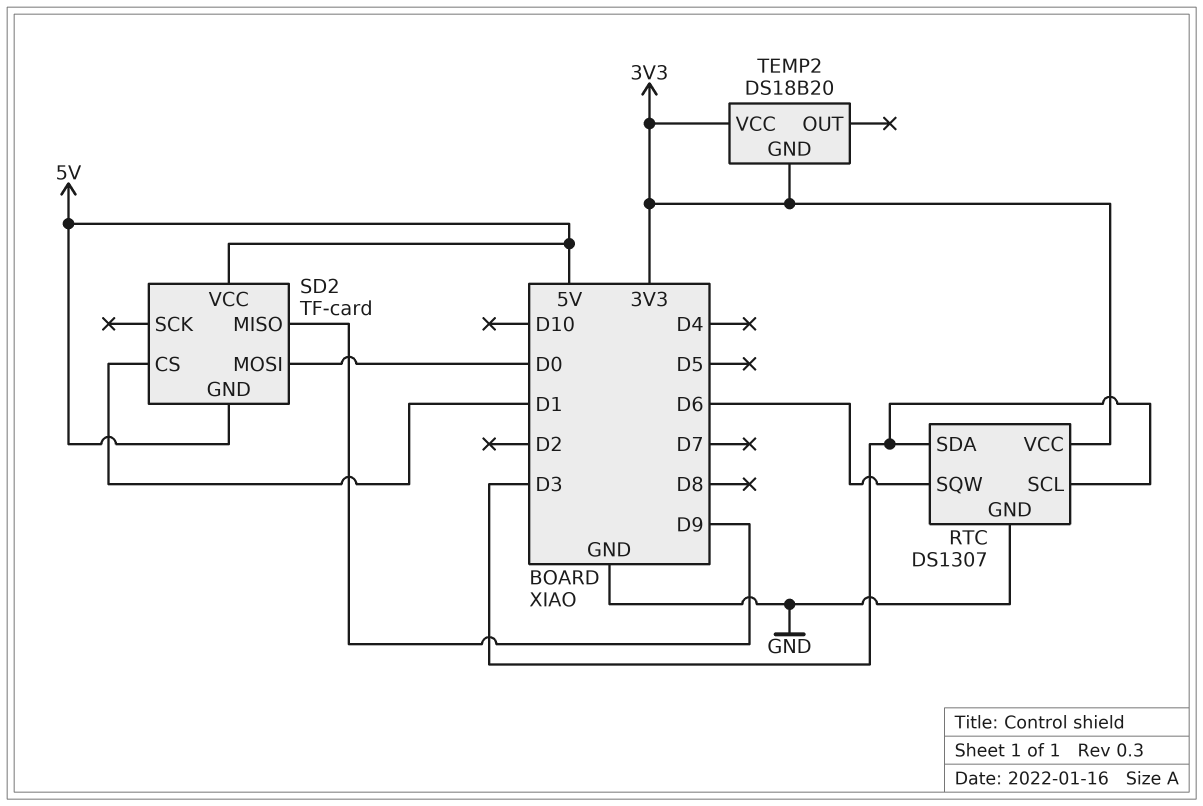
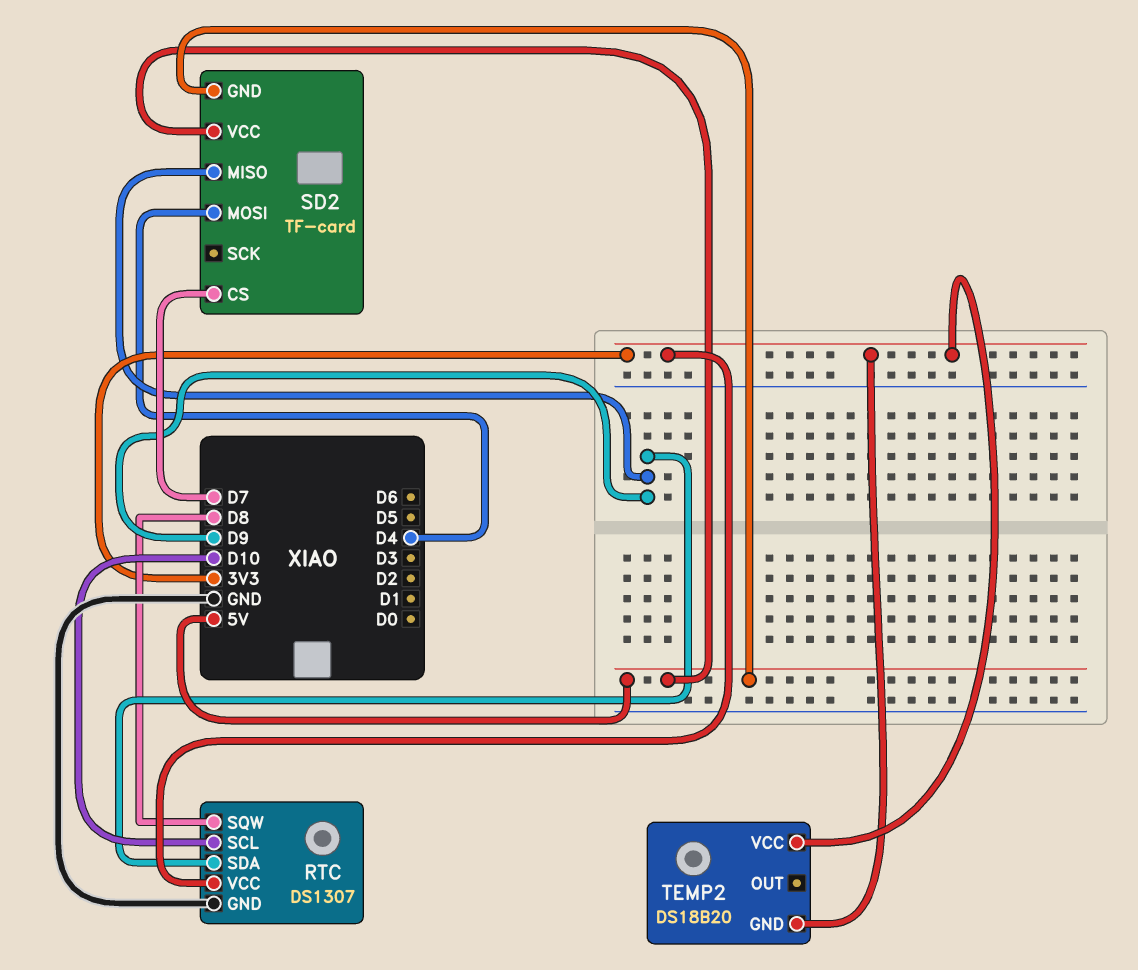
RTC pin SCL: D3 -> D10
RTC pin SDA: D3 -> D9
RTC pin SQW: D6 -> D8
SD2 pin CS: D1 -> D7
SD2 pin MOSI: D0 -> D4

